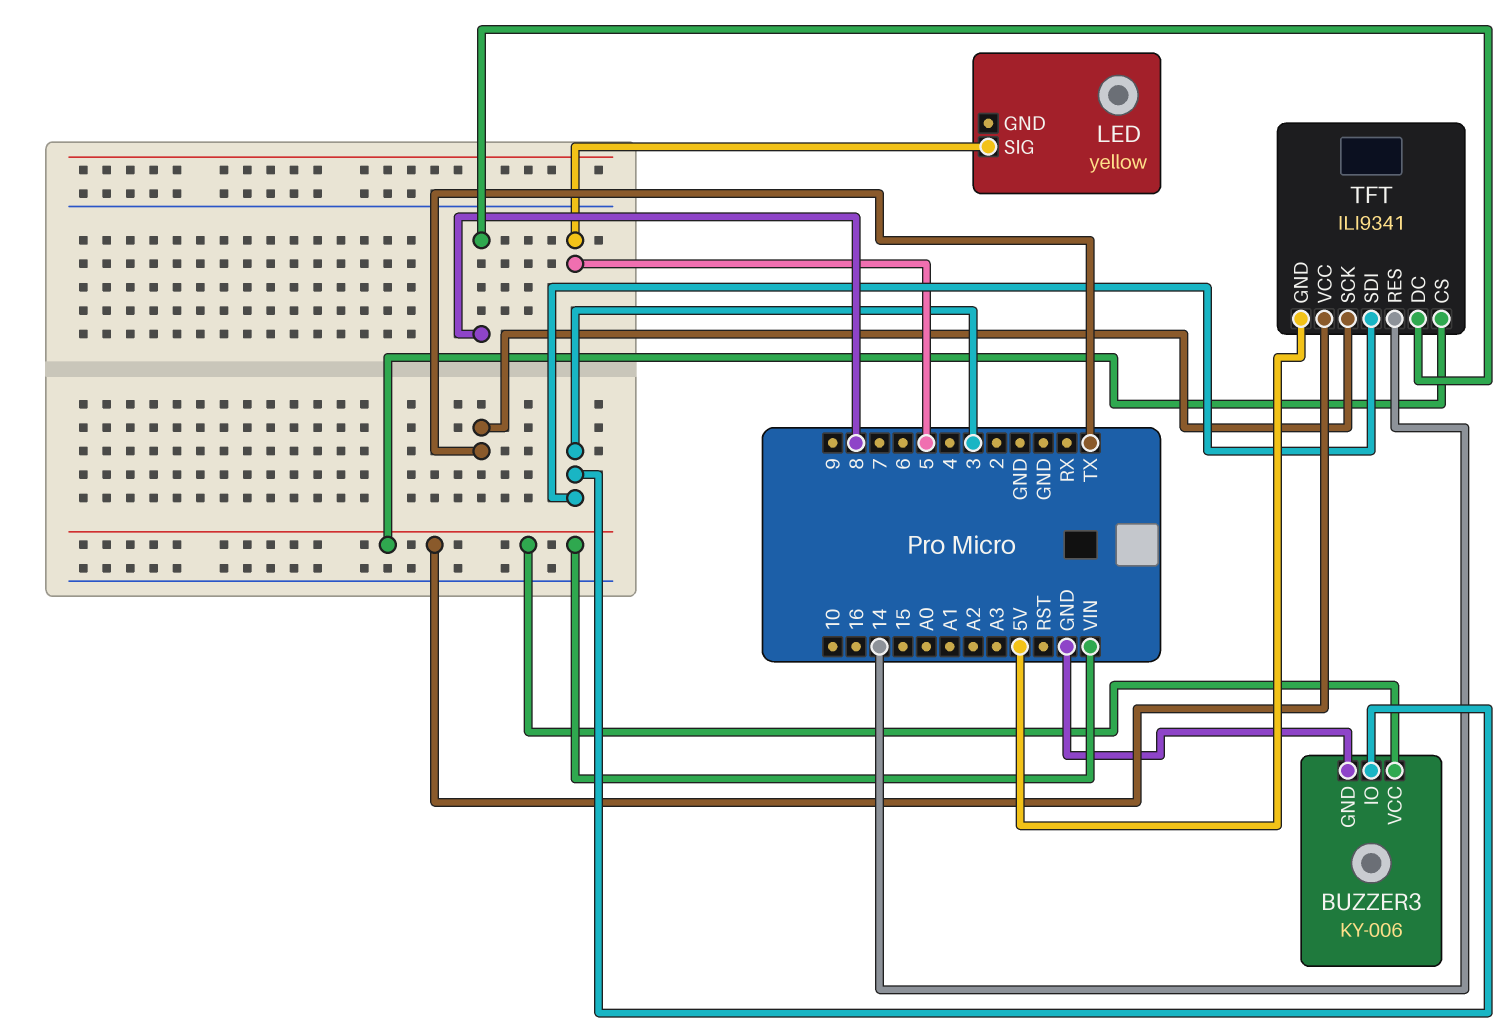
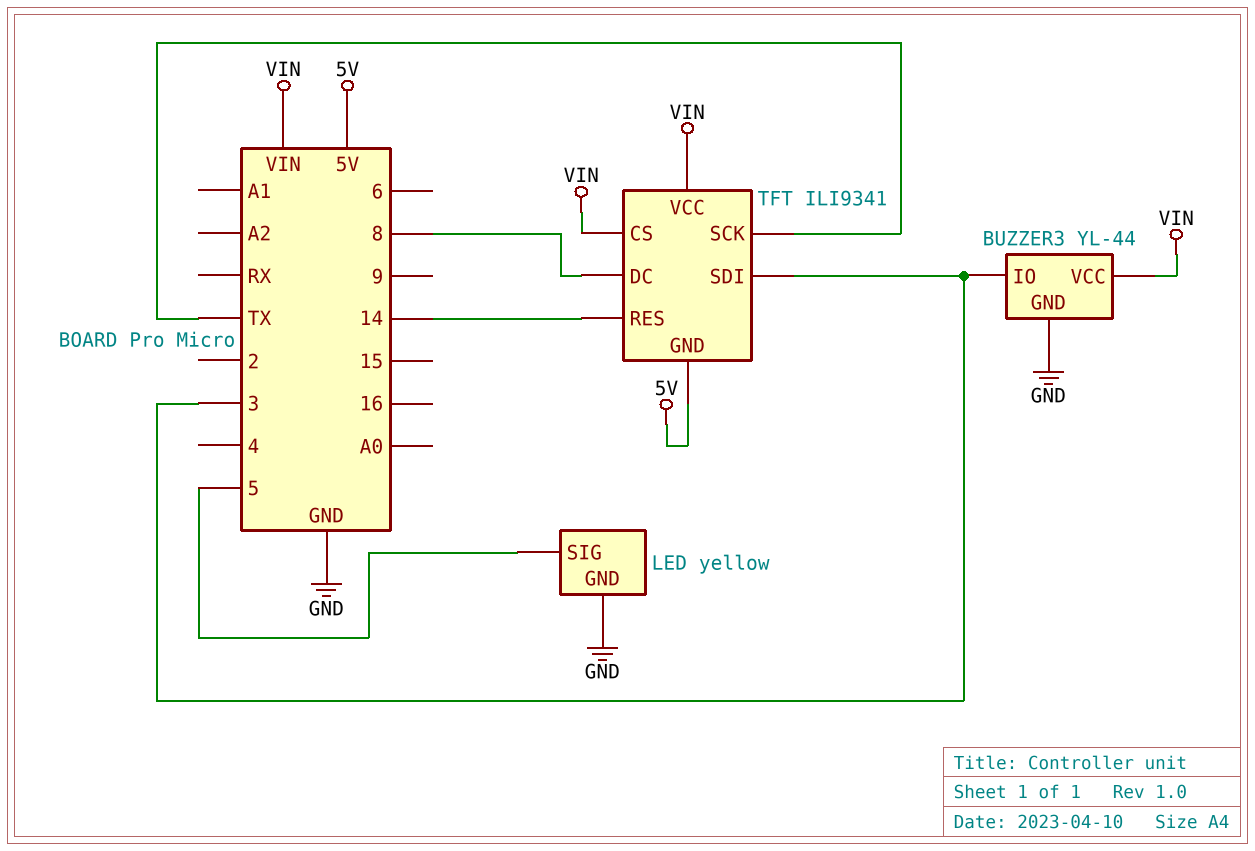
BUZZER3: KY-006 -> YL-44
LED pin GND: none -> GND

